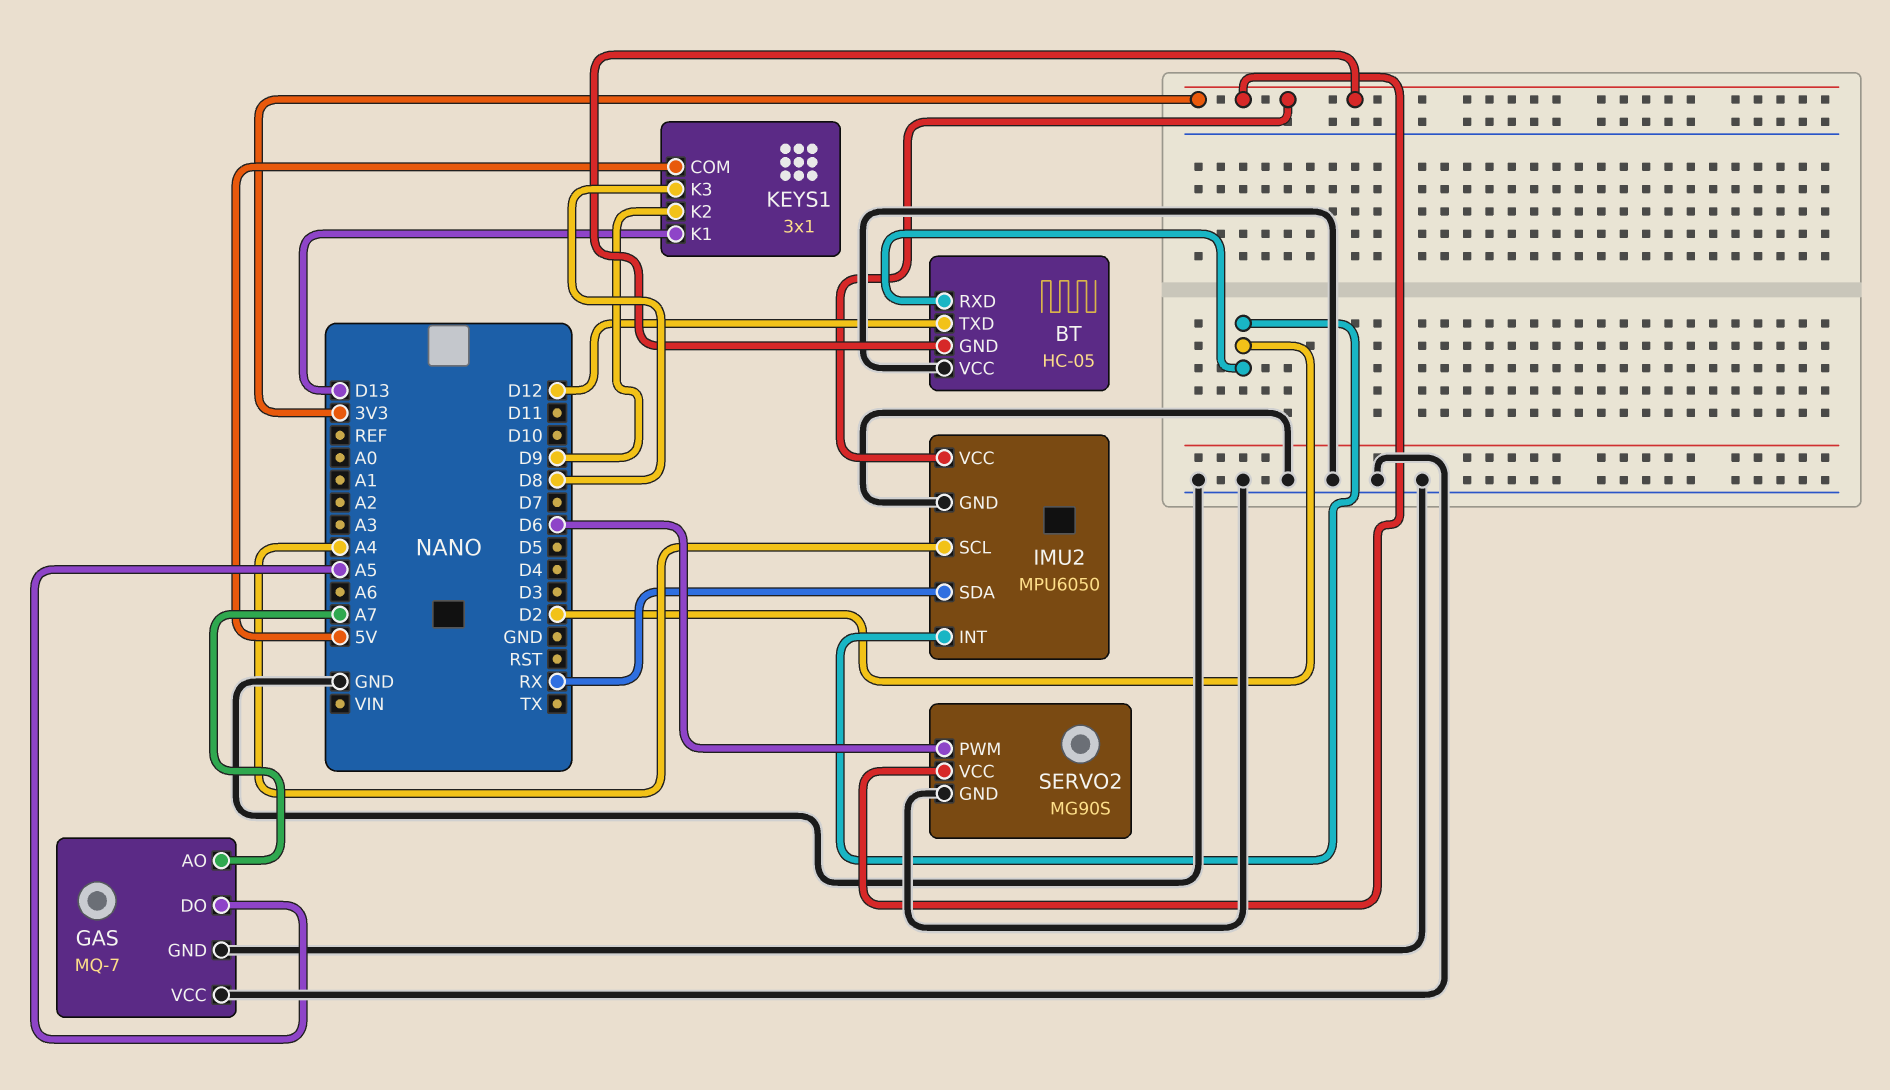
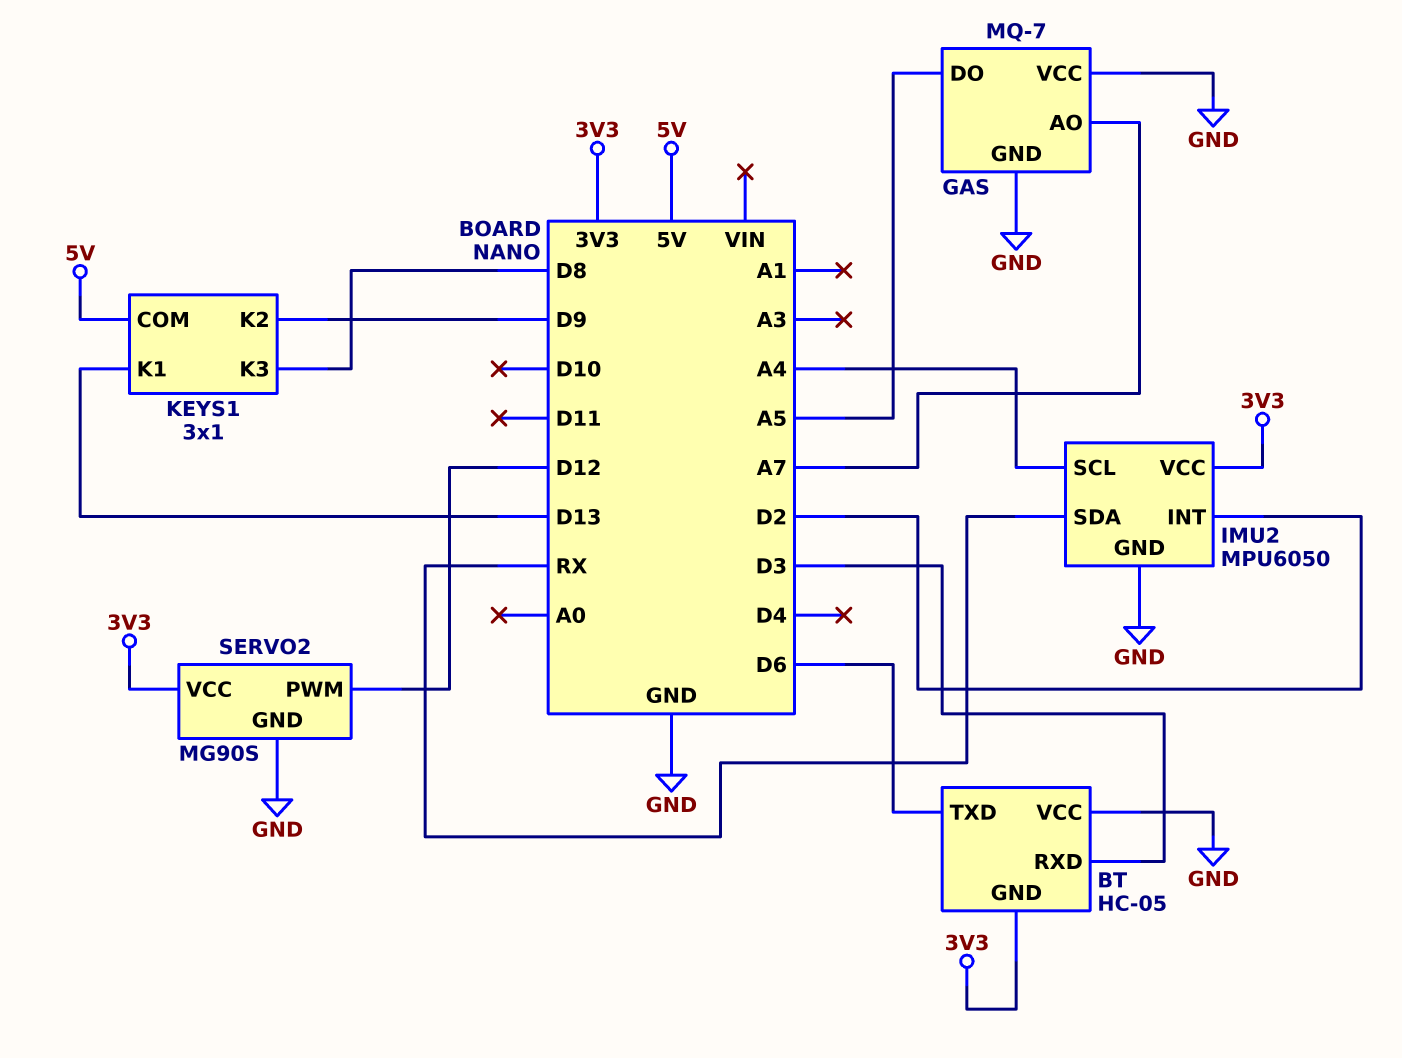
BT pin RXD: D2 -> D3
BT pin TXD: D12 -> D6
SERVO2 pin PWM: D6 -> D12

